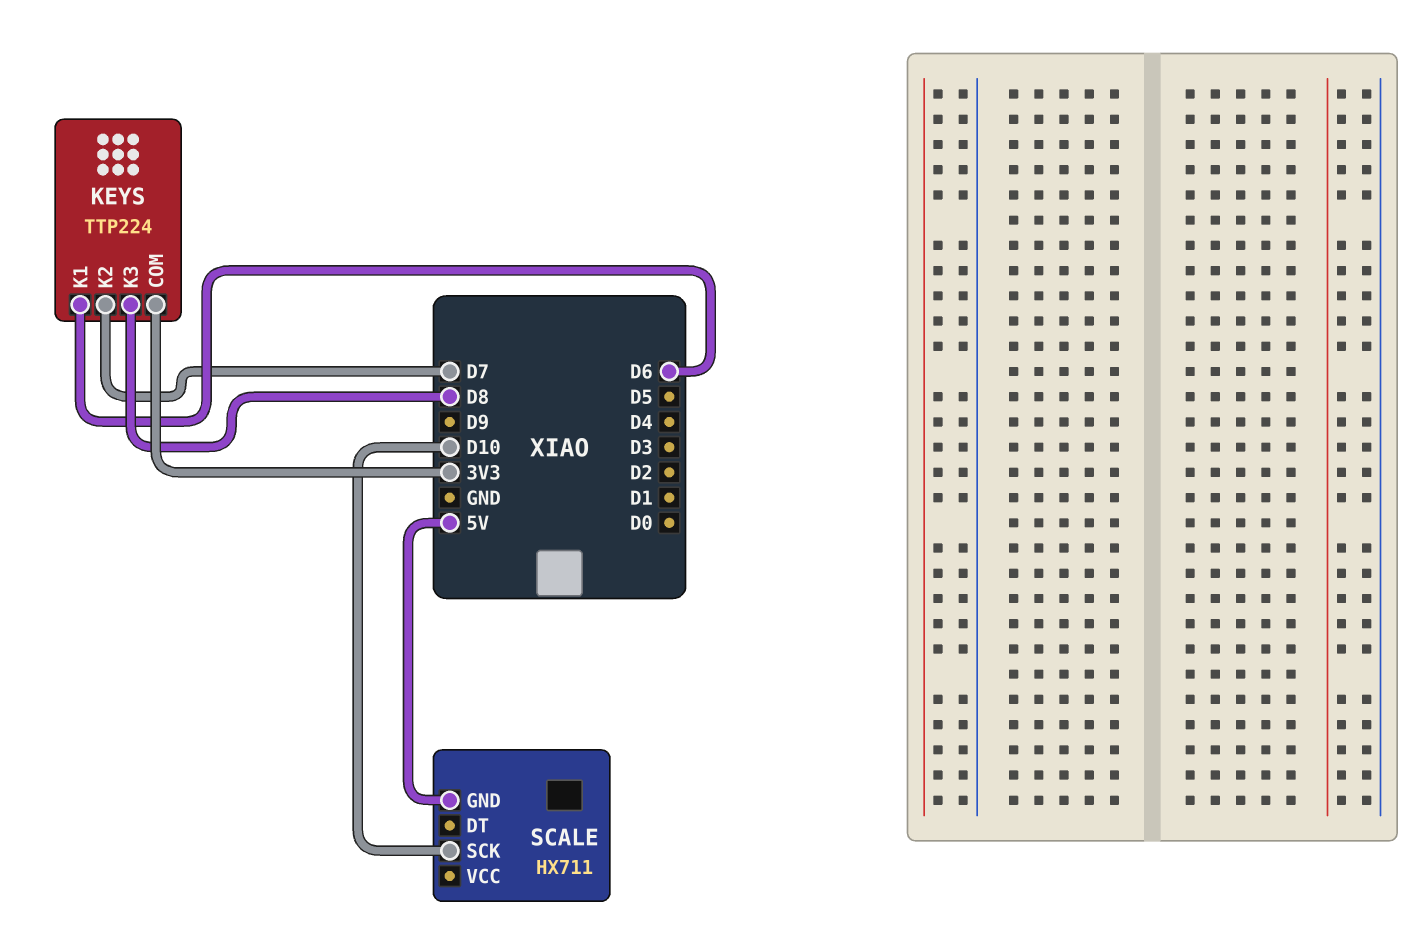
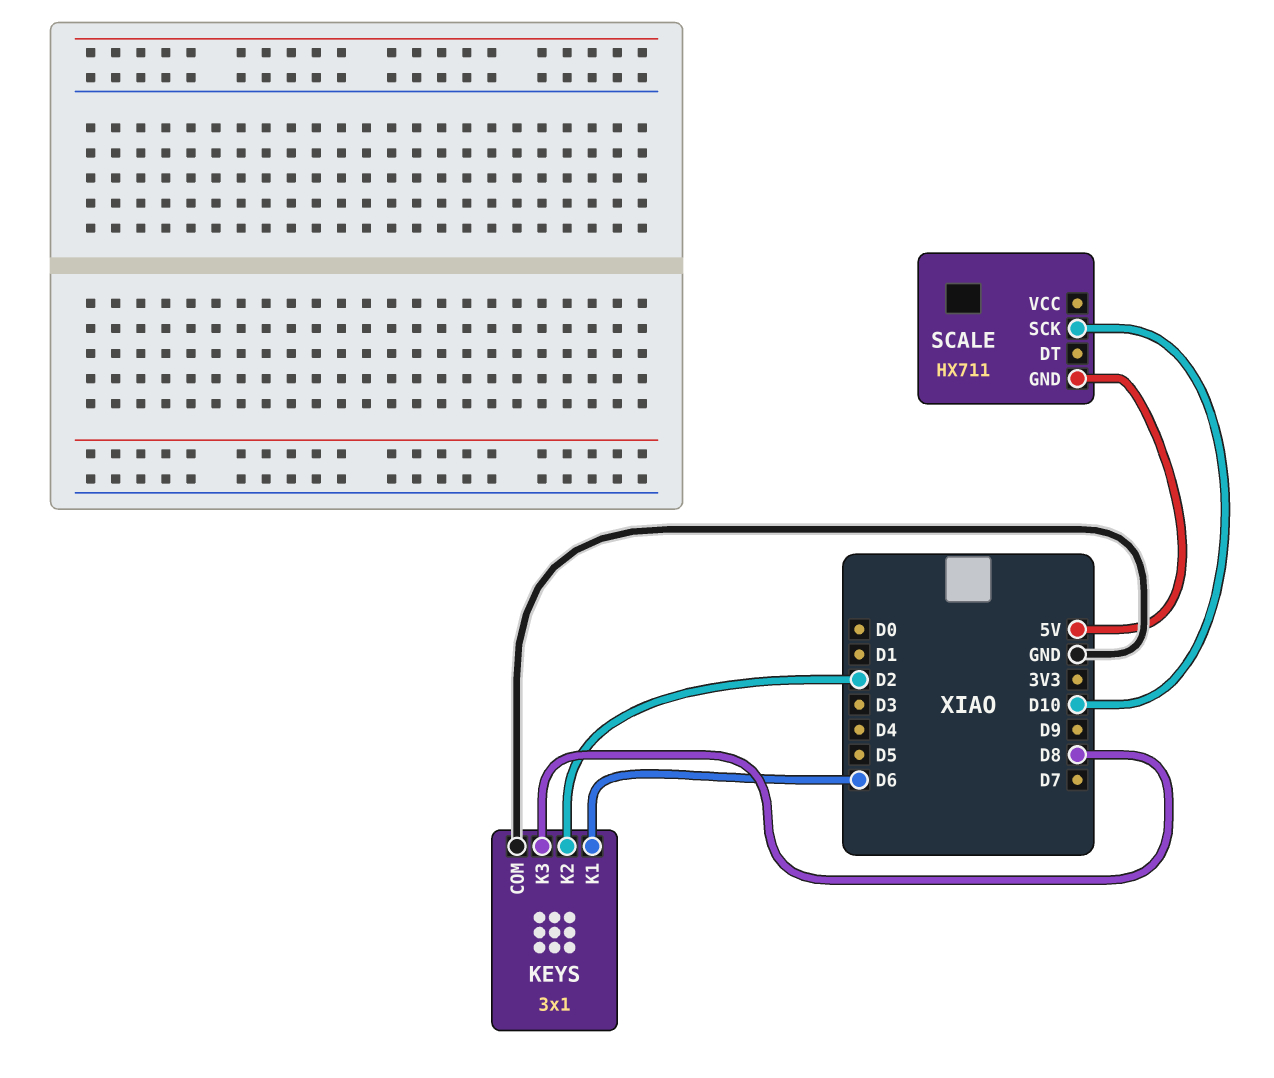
KEYS: TTP224 -> 3x1
KEYS pin COM: 3V3 -> GND
KEYS pin K2: D7 -> D2

